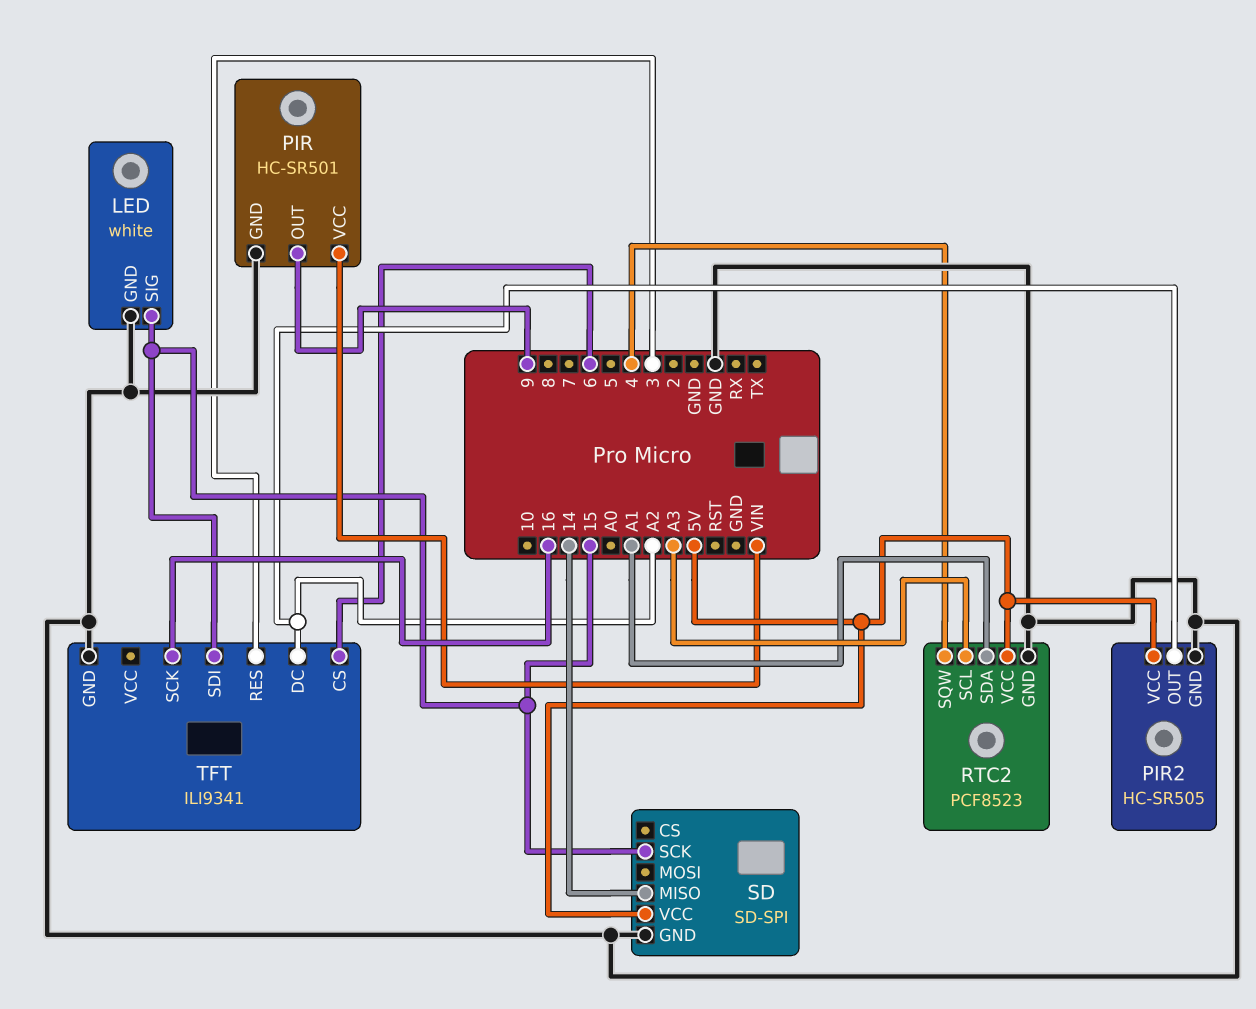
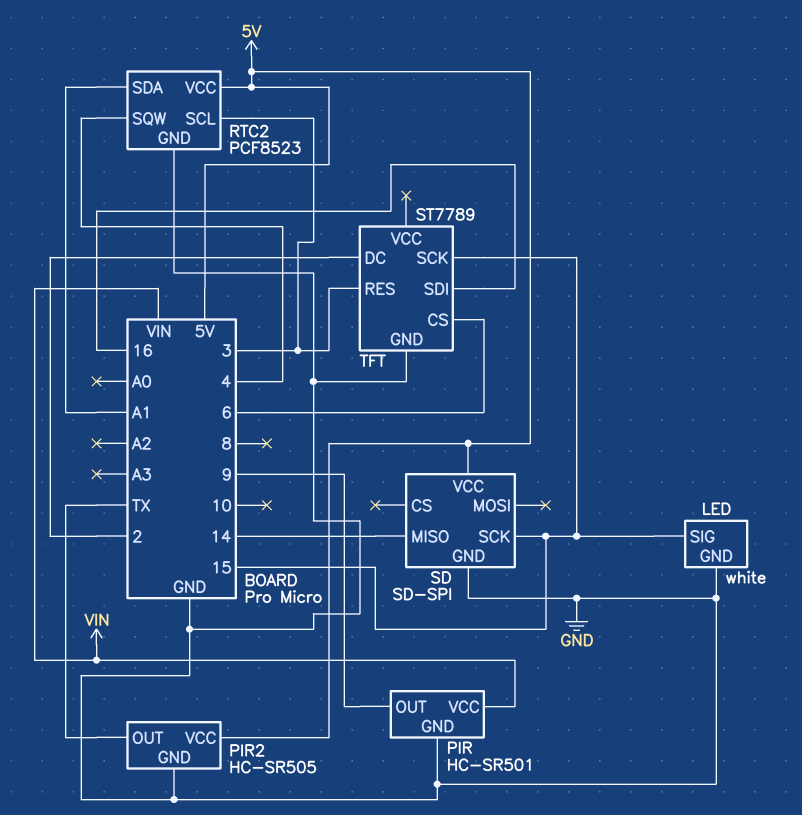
PIR2 pin OUT: A2 -> TX
RTC2 pin SCL: A3 -> 3
TFT: ILI9341 -> ST7789
TFT pin DC: A2 -> 2
TFT pin SCK: 16 -> 15
TFT pin SDI: 15 -> 16

